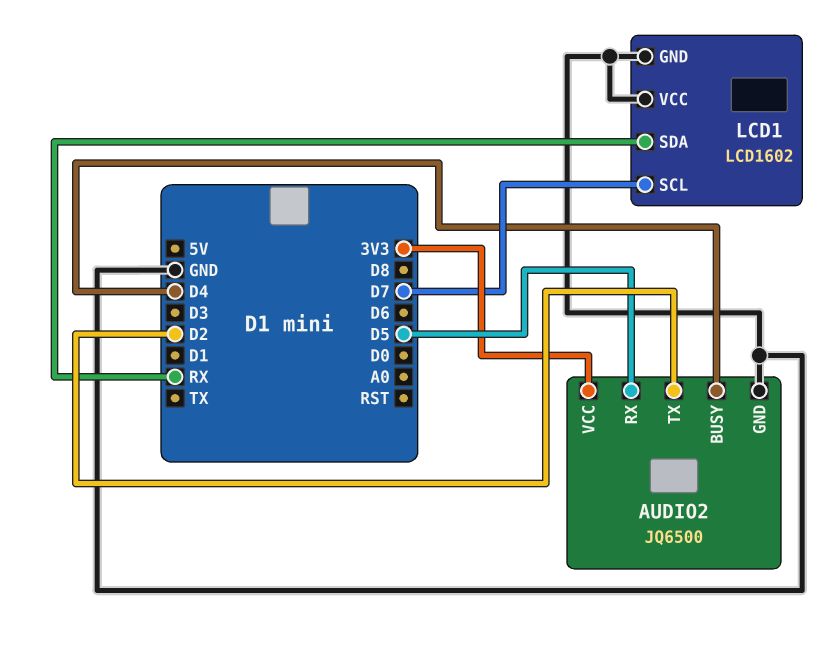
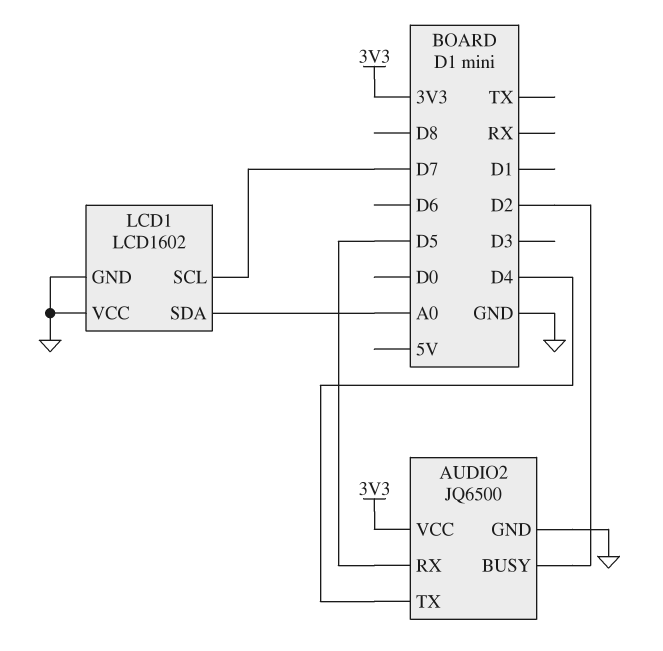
AUDIO2 pin BUSY: D4 -> D2
AUDIO2 pin TX: D2 -> D4
LCD1 pin SDA: RX -> A0

